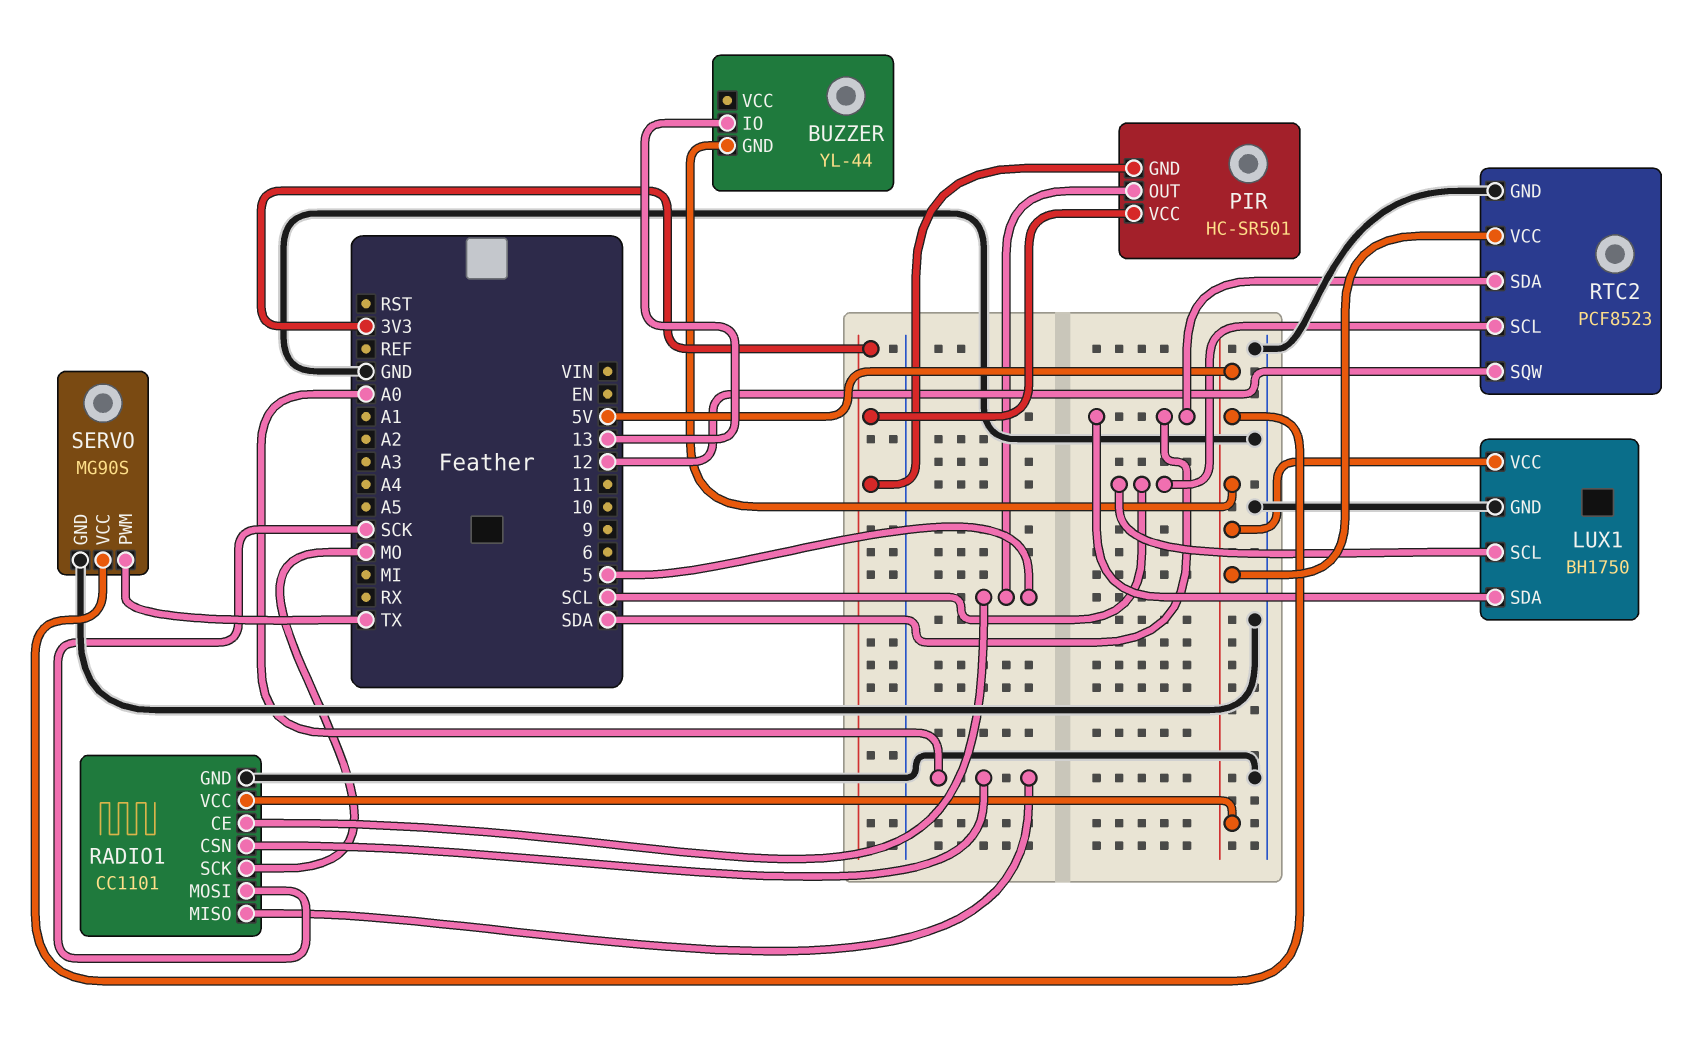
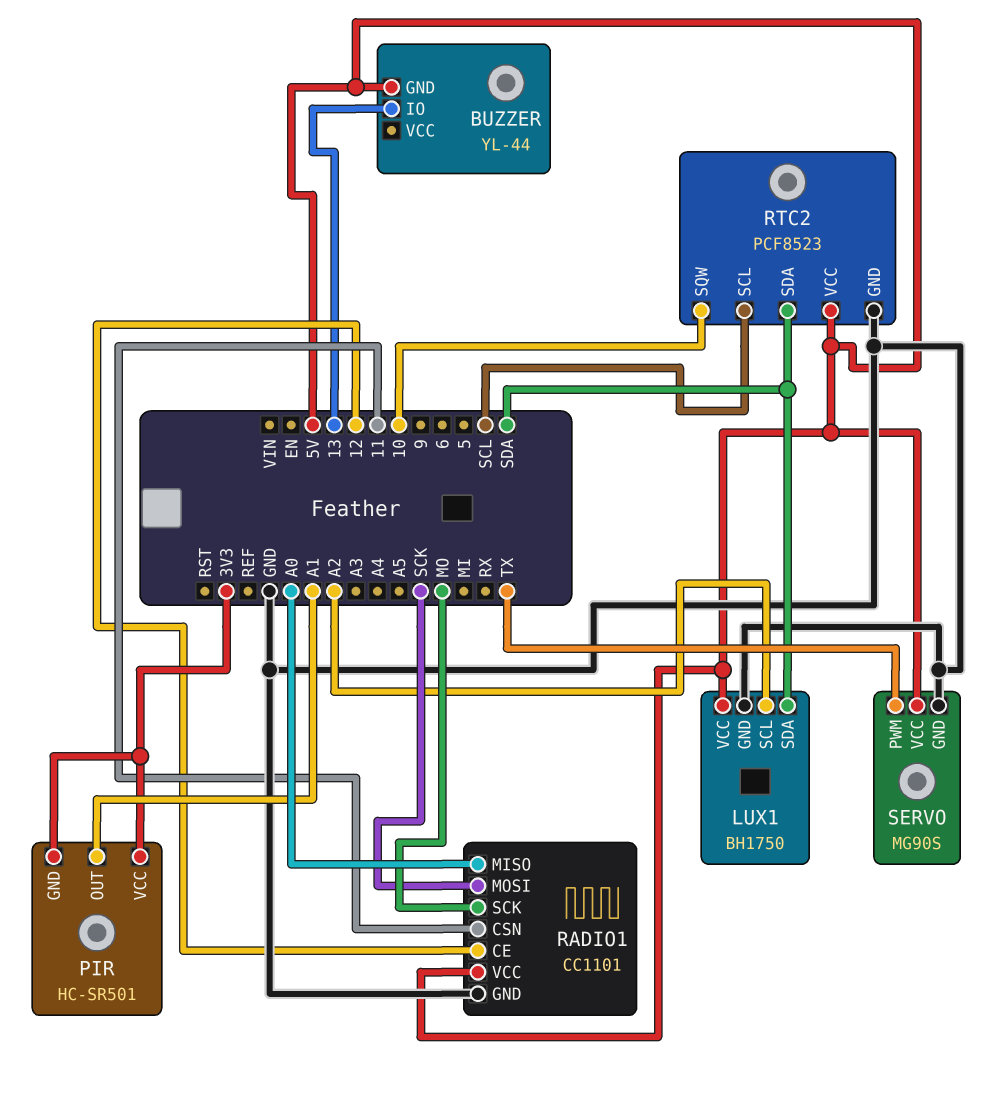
LUX1 pin SCL: SCL -> A2
PIR pin OUT: 5 -> A1
RADIO1 pin CE: 5 -> 12
RADIO1 pin CSN: A0 -> 11
RTC2 pin SQW: 12 -> 10

